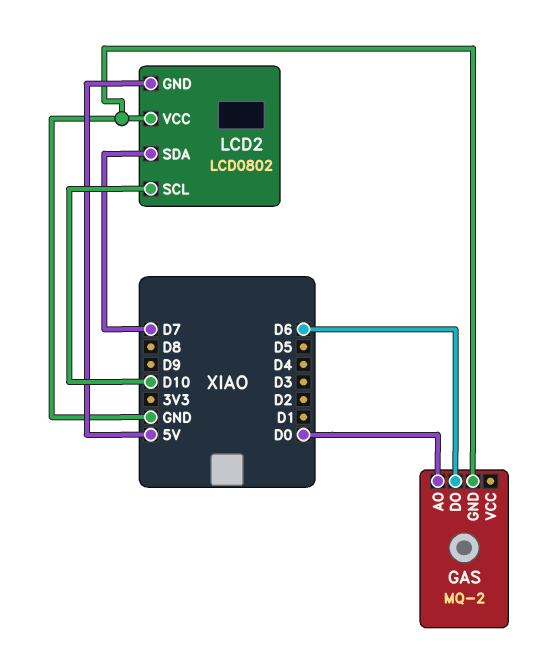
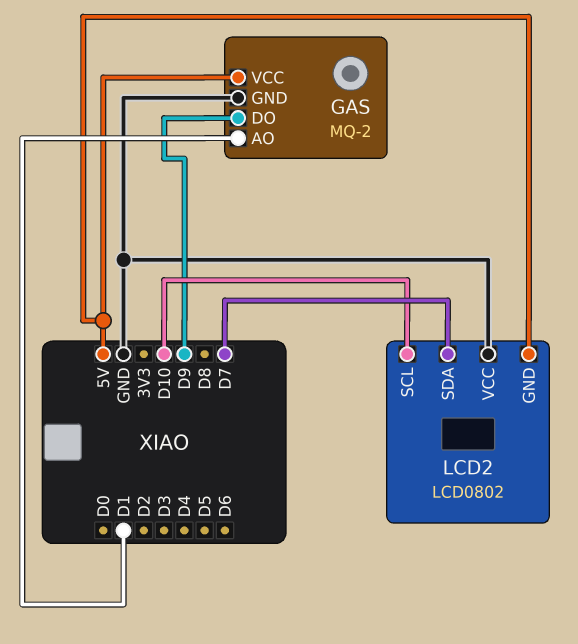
GAS pin AO: D0 -> D1
GAS pin DO: D6 -> D9
GAS pin VCC: none -> 5V

